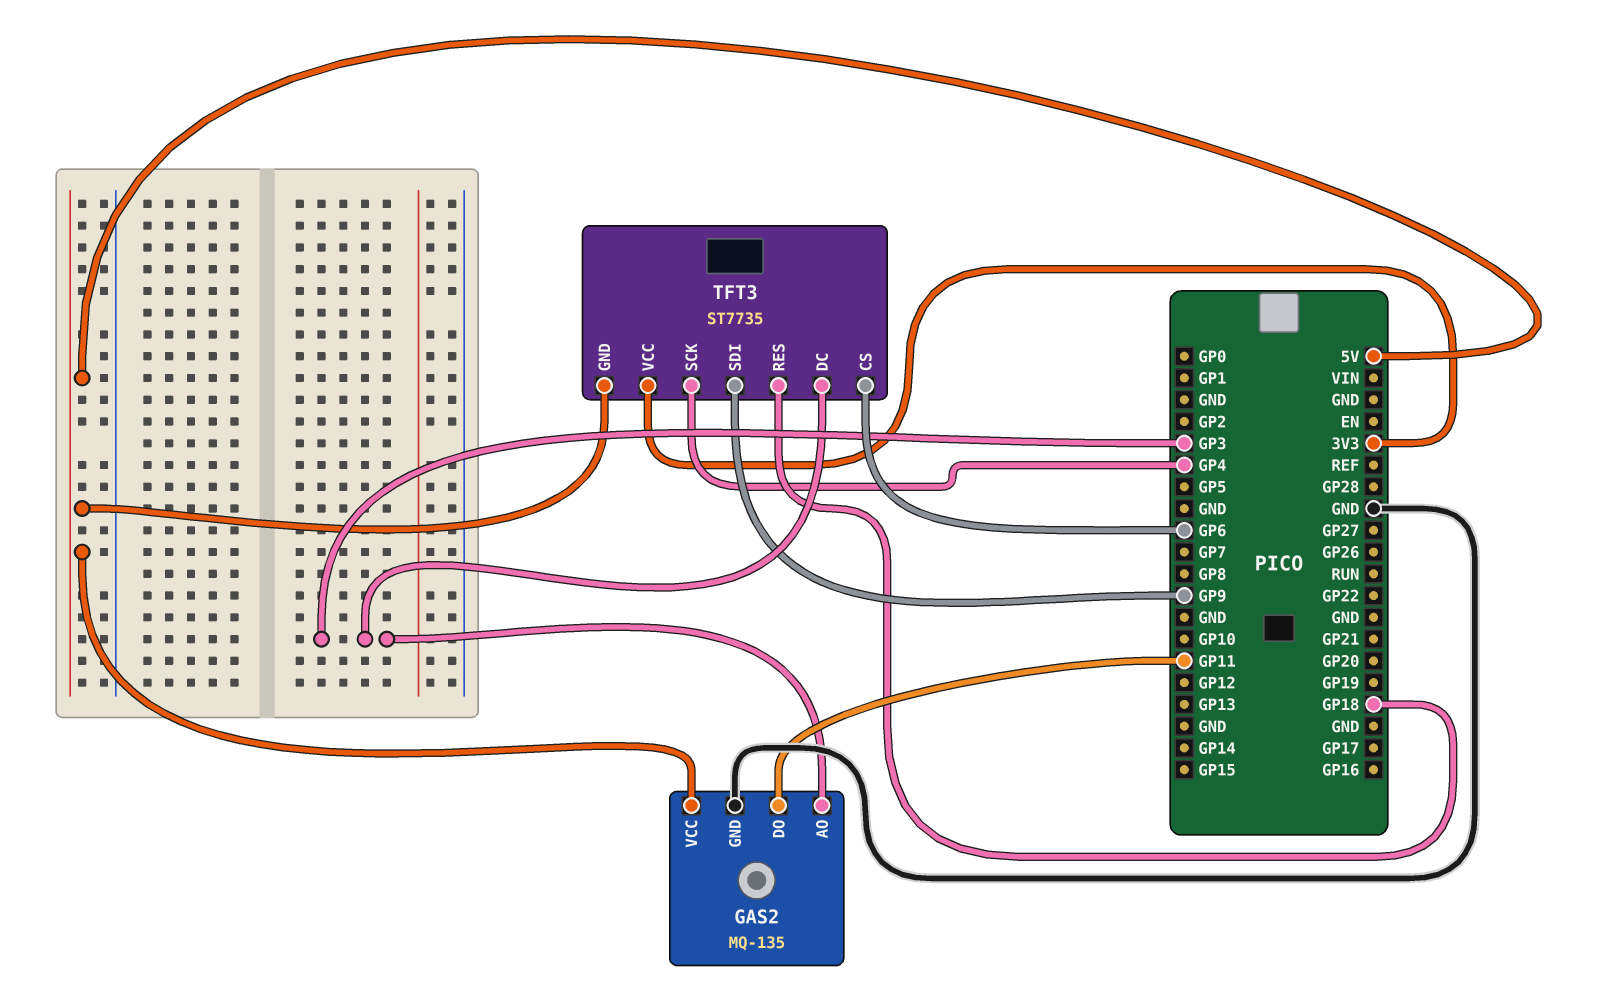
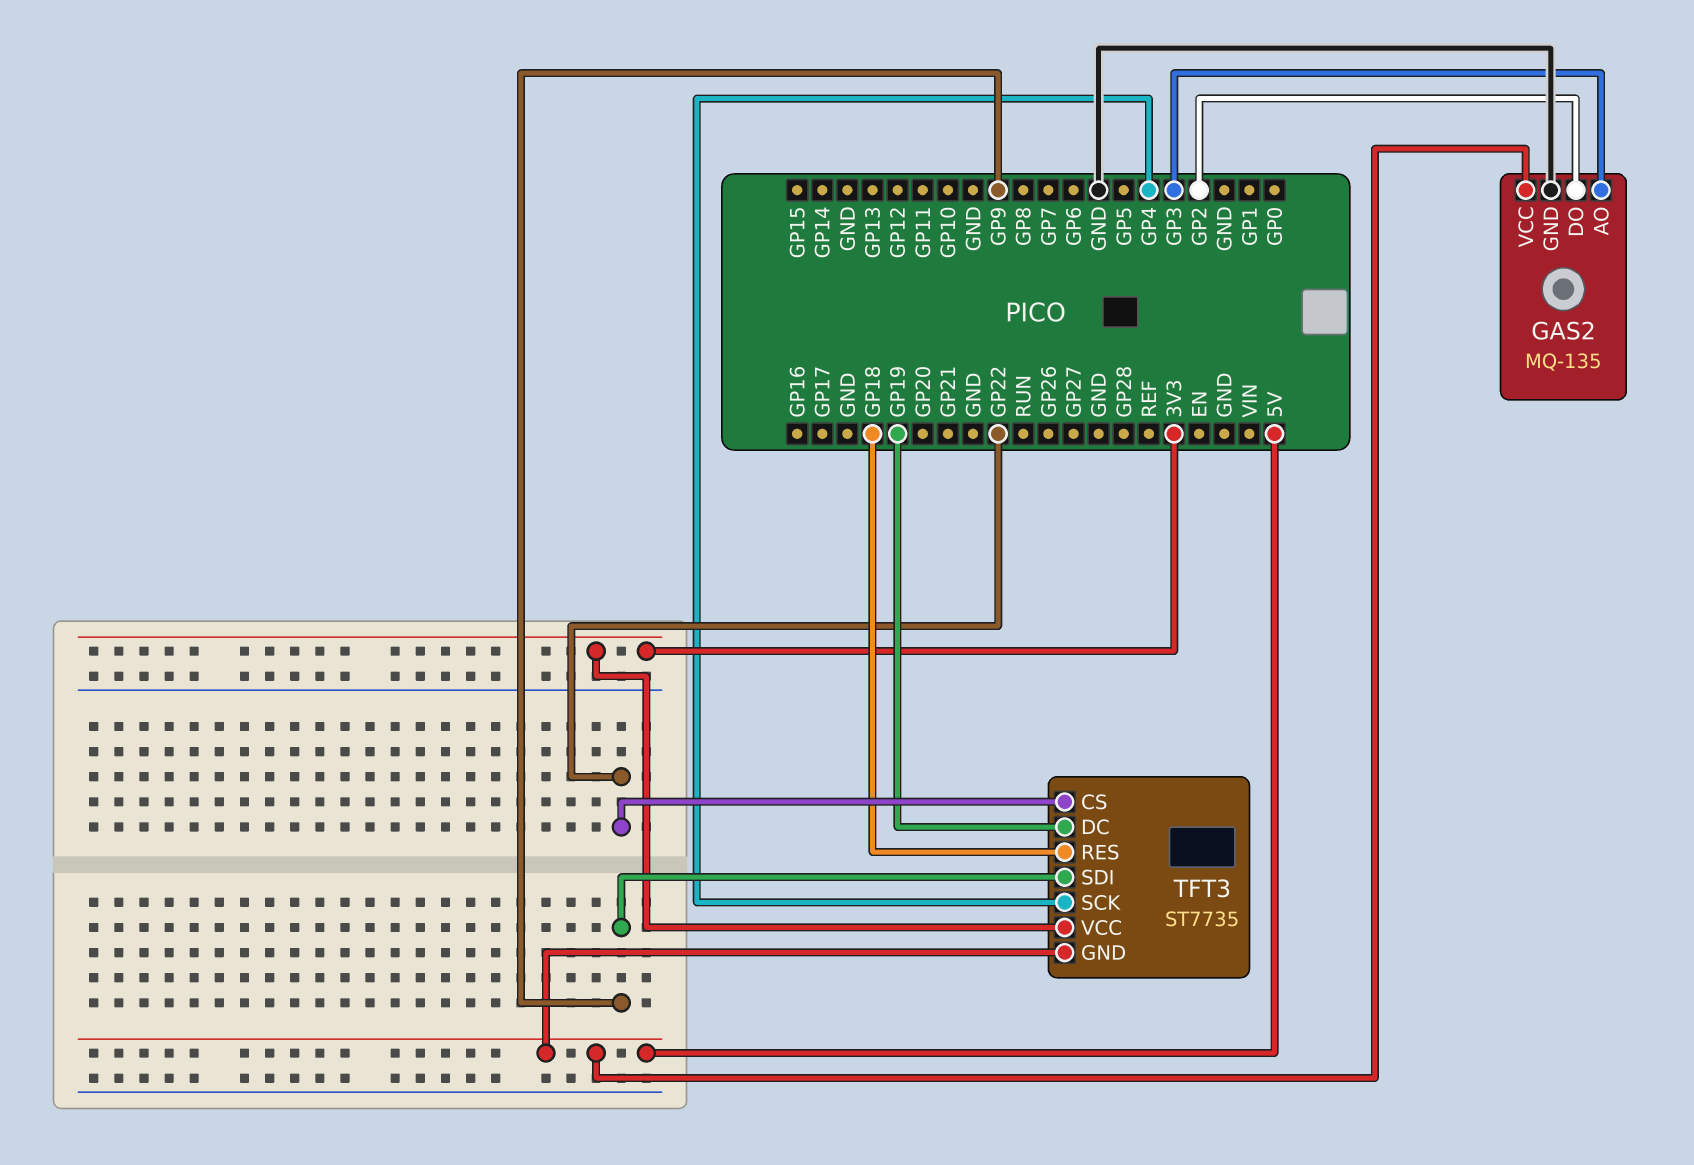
GAS2 pin DO: GP11 -> GP2
TFT3 pin CS: GP6 -> GP22
TFT3 pin DC: GP3 -> GP19

